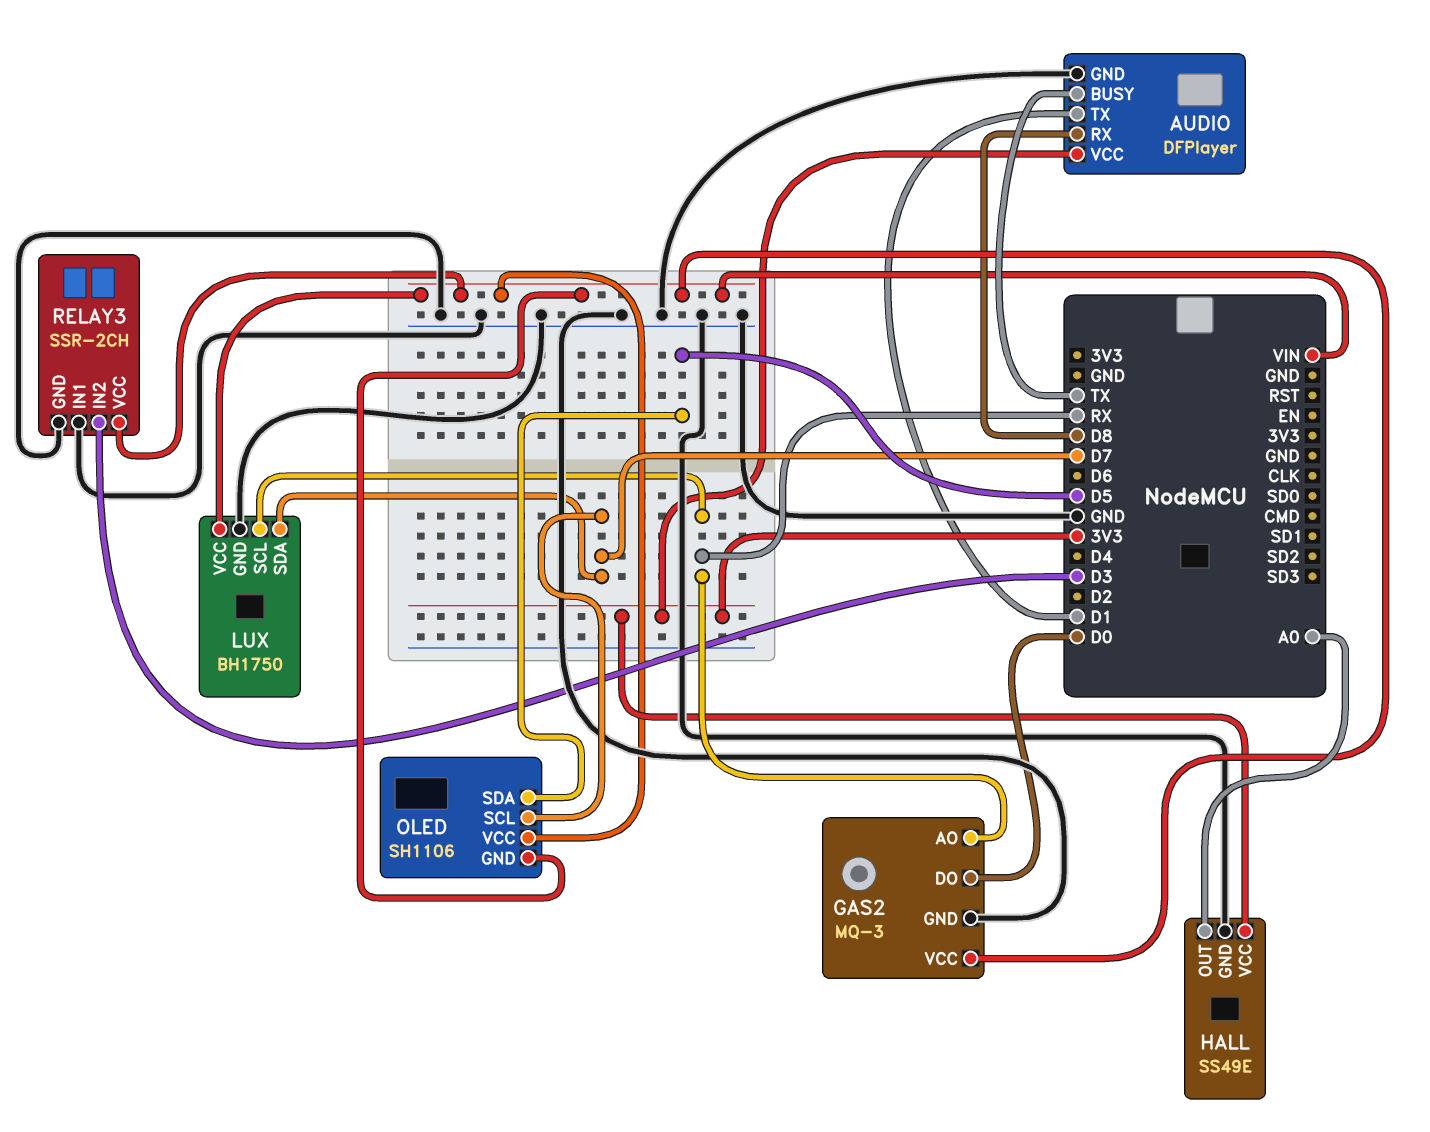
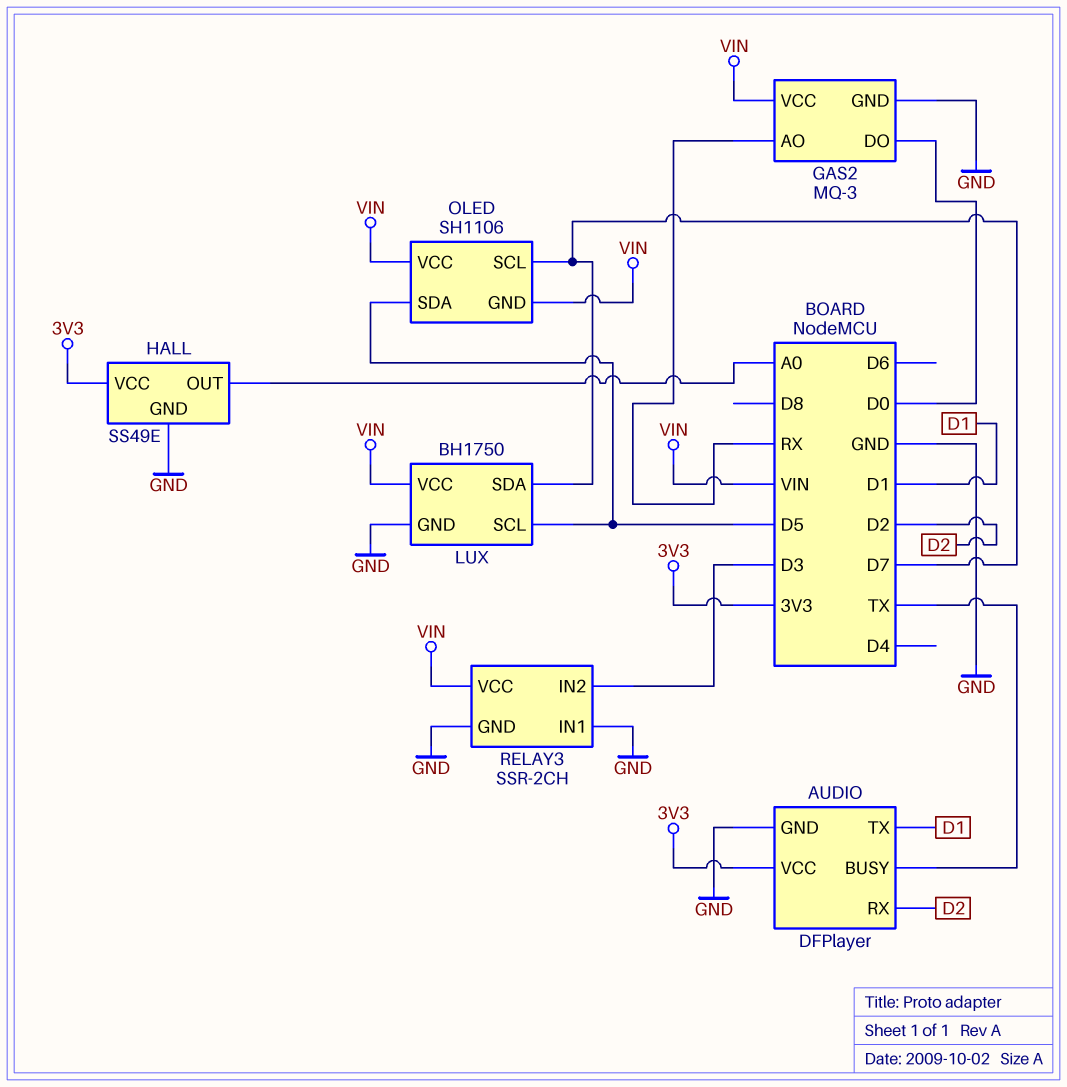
AUDIO pin RX: D8 -> D2
LUX pin SCL: RX -> D5

